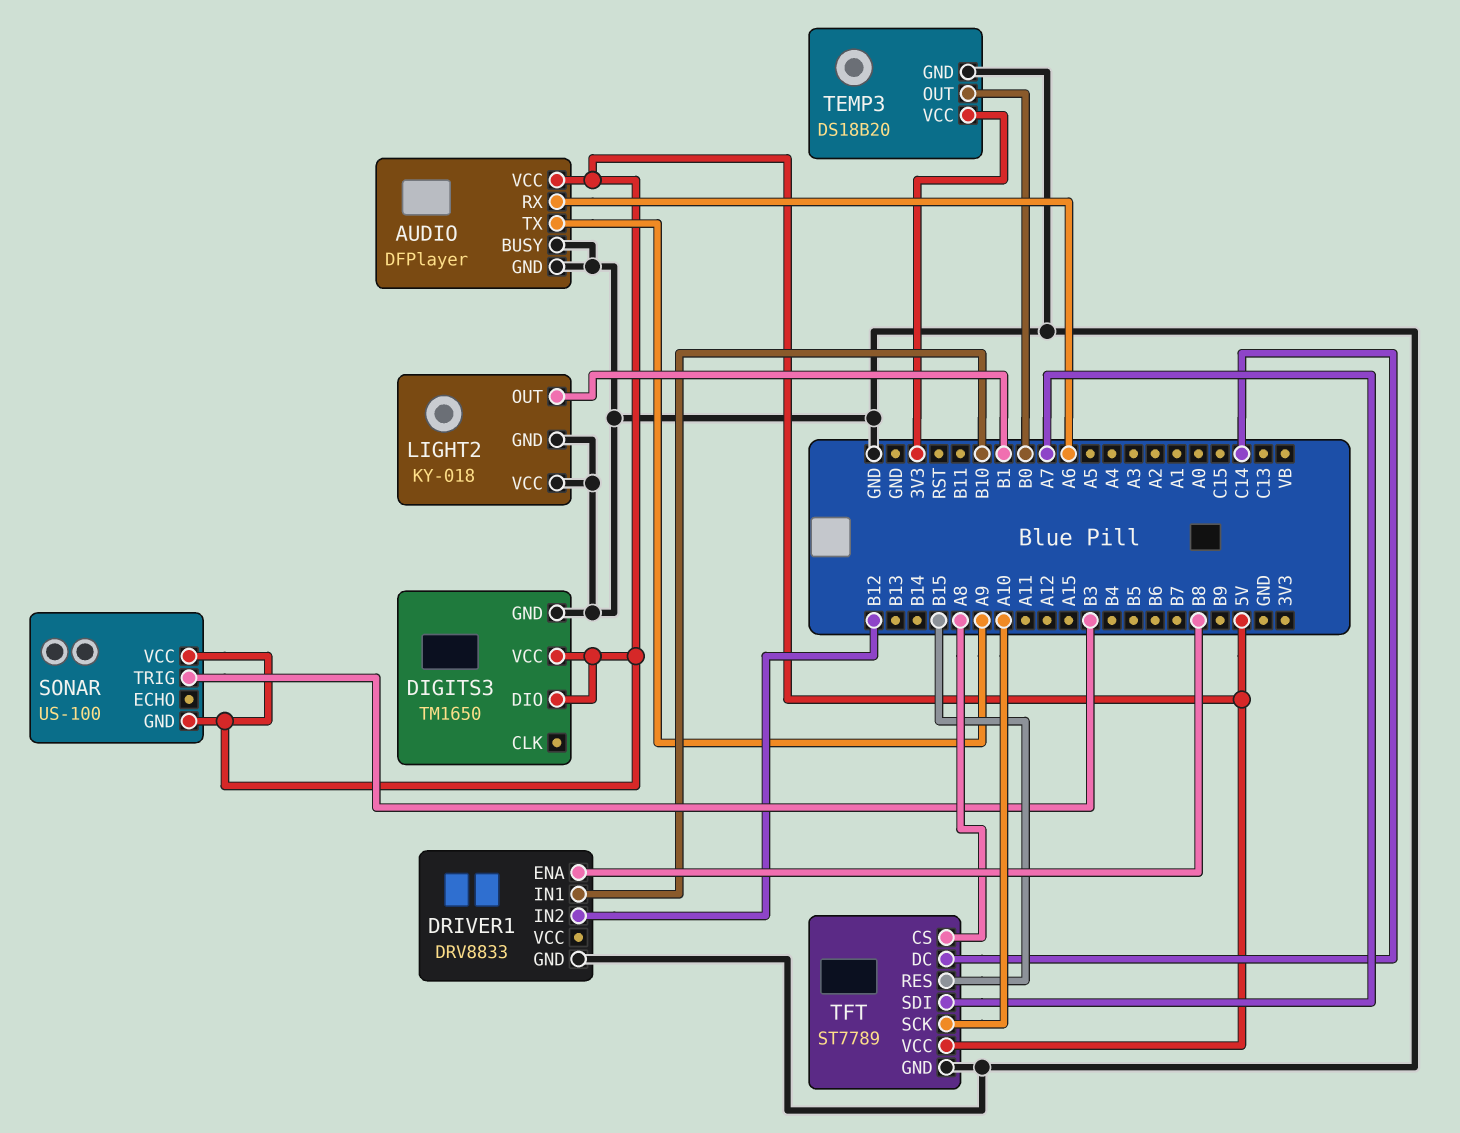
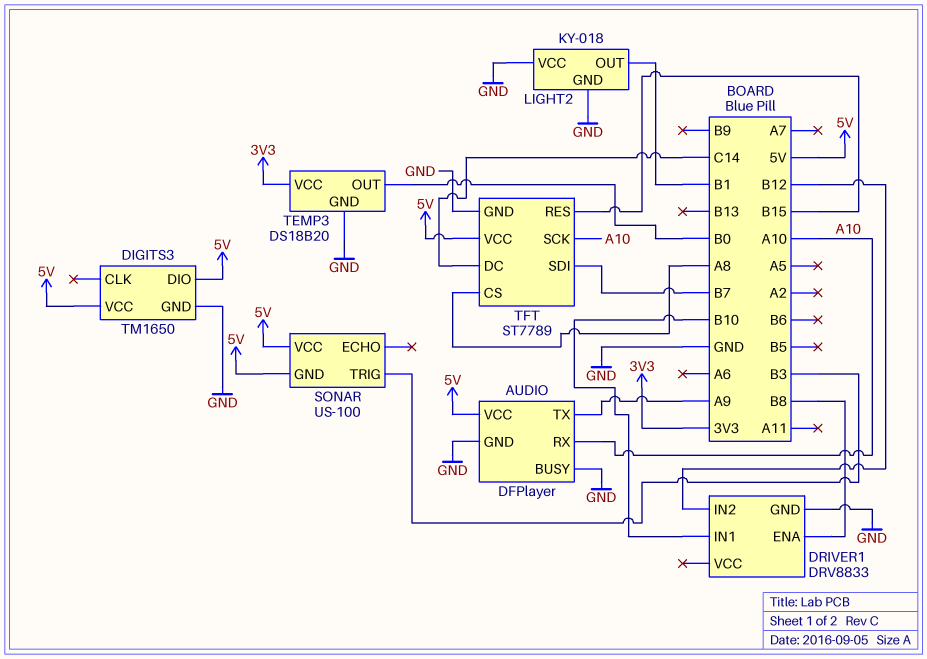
AUDIO pin RX: A6 -> A10
TFT pin SDI: A7 -> B7

